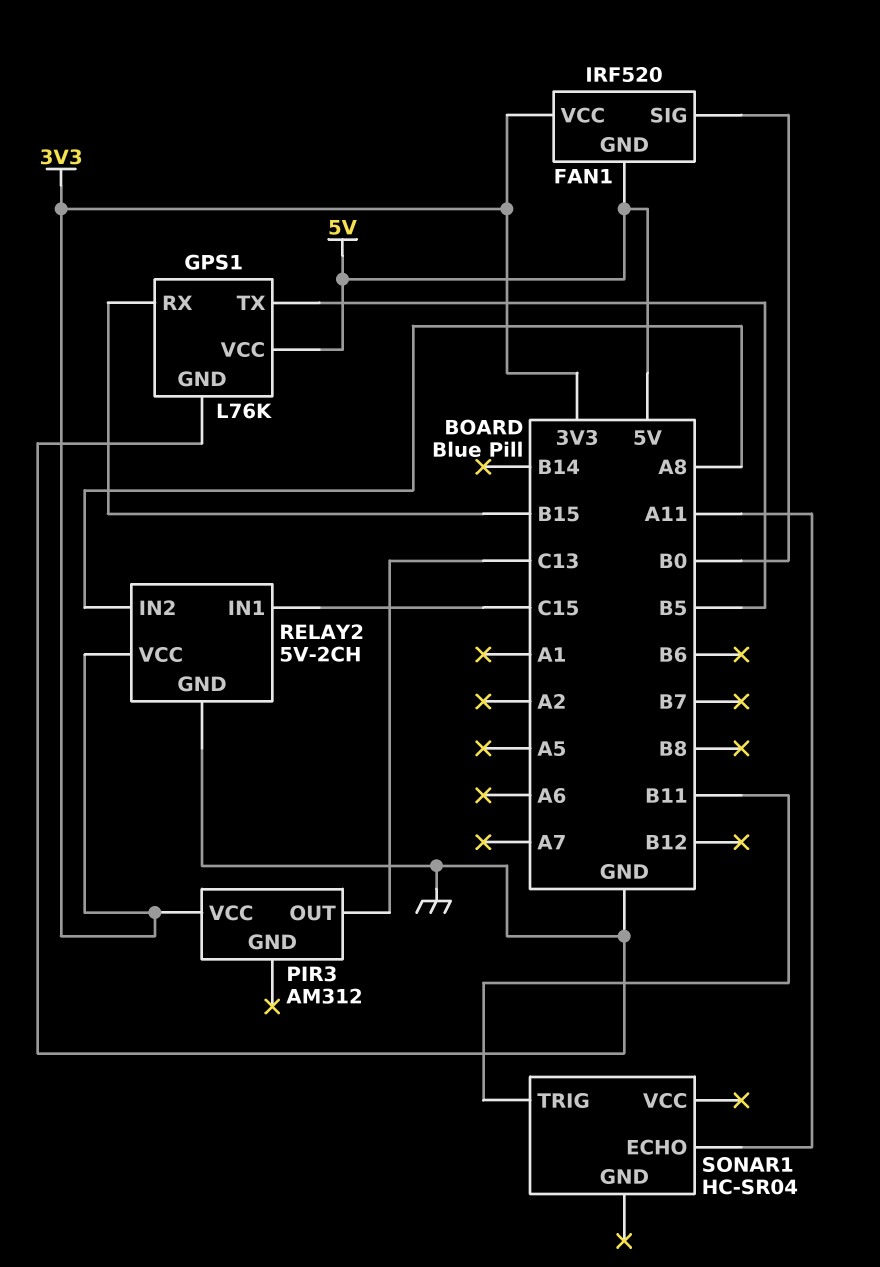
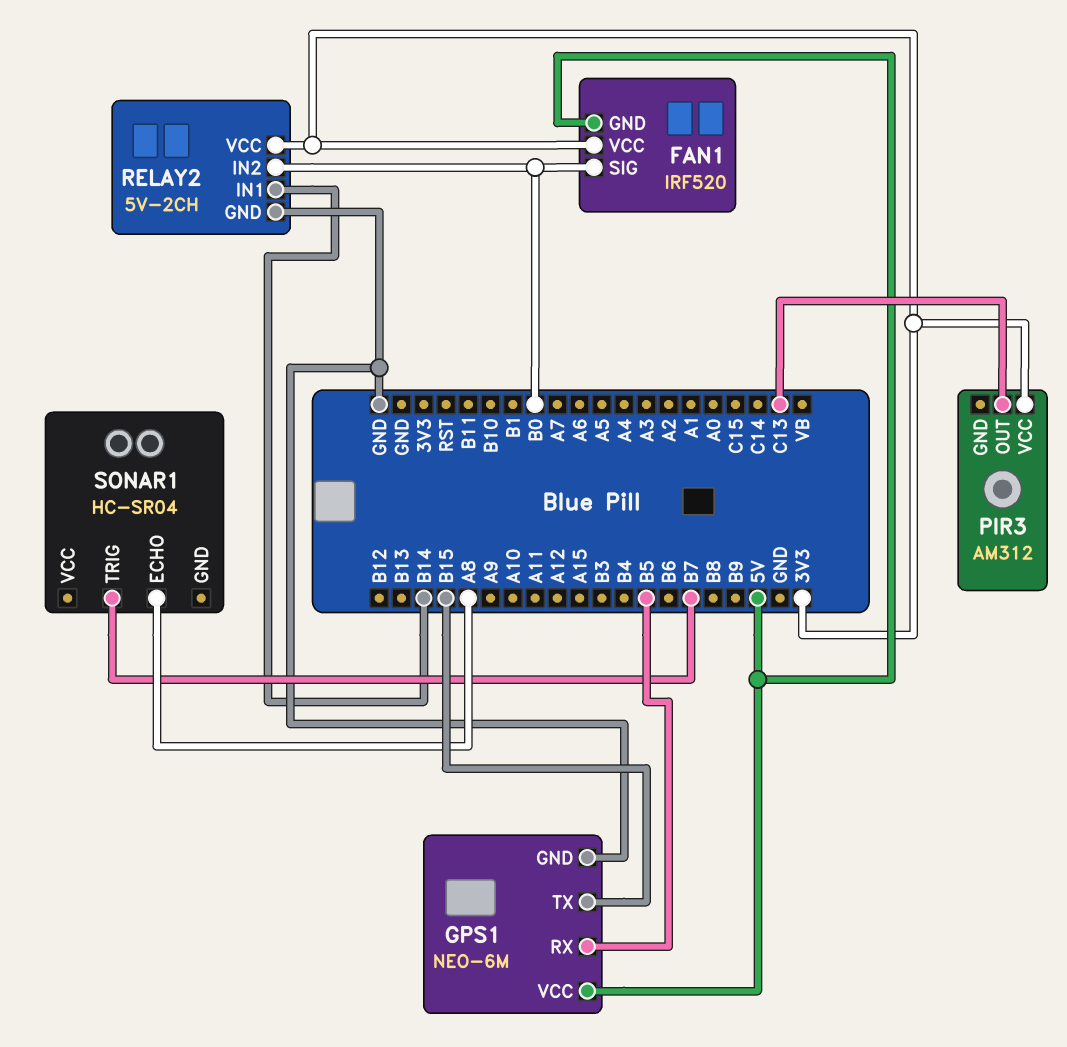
GPS1: L76K -> NEO-6M
GPS1 pin RX: B15 -> B5
GPS1 pin TX: B5 -> B15
RELAY2 pin IN1: C15 -> B14
RELAY2 pin IN2: A8 -> B0
SONAR1 pin ECHO: A11 -> A8
SONAR1 pin TRIG: B11 -> B7

